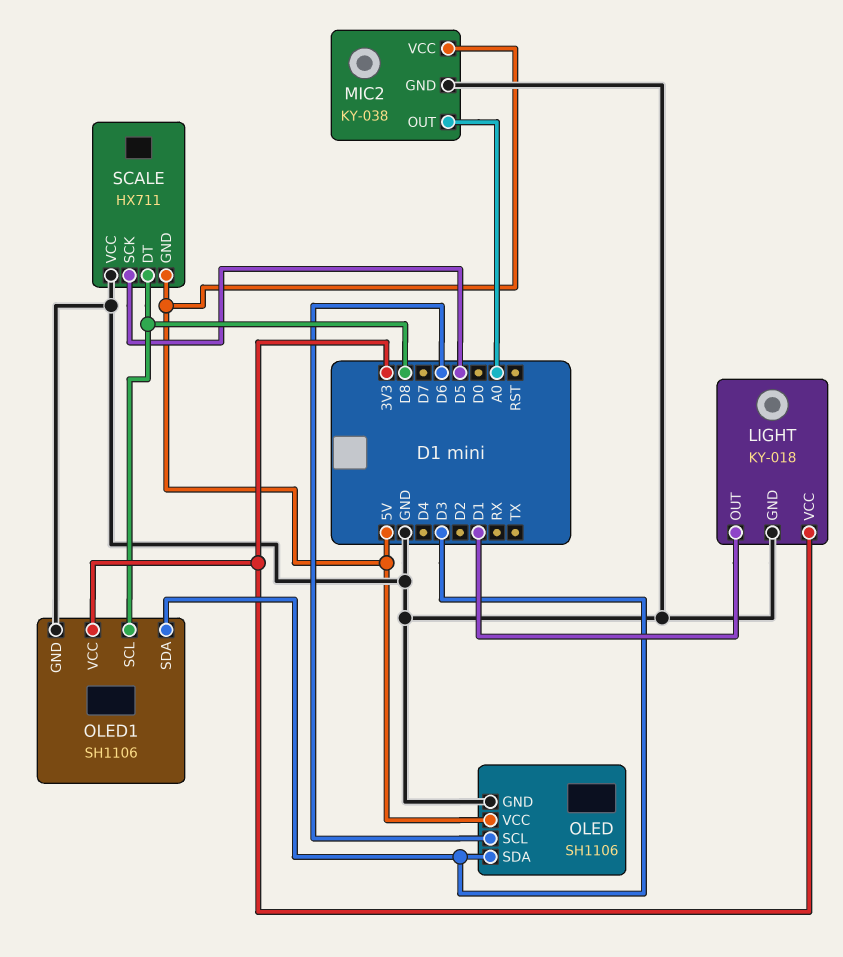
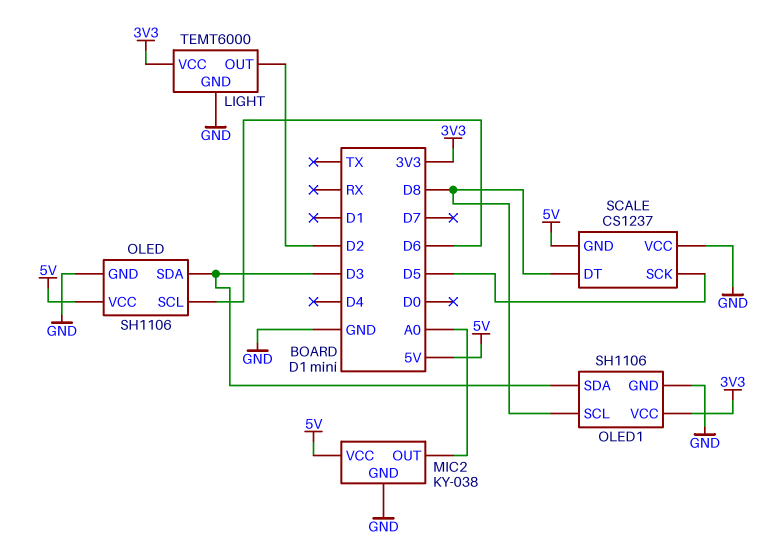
LIGHT: KY-018 -> TEMT6000
LIGHT pin OUT: D1 -> D2
SCALE: HX711 -> CS1237

